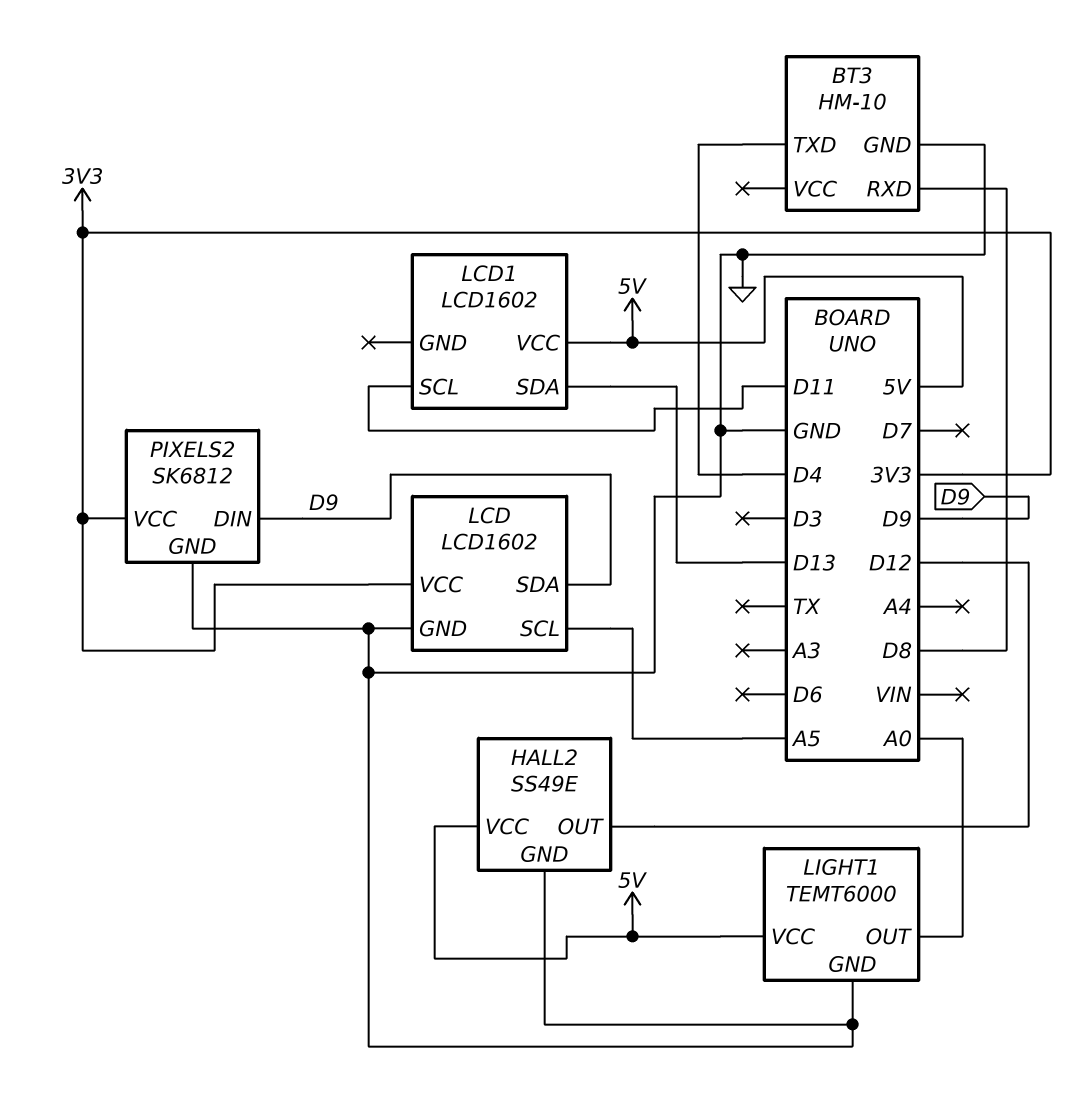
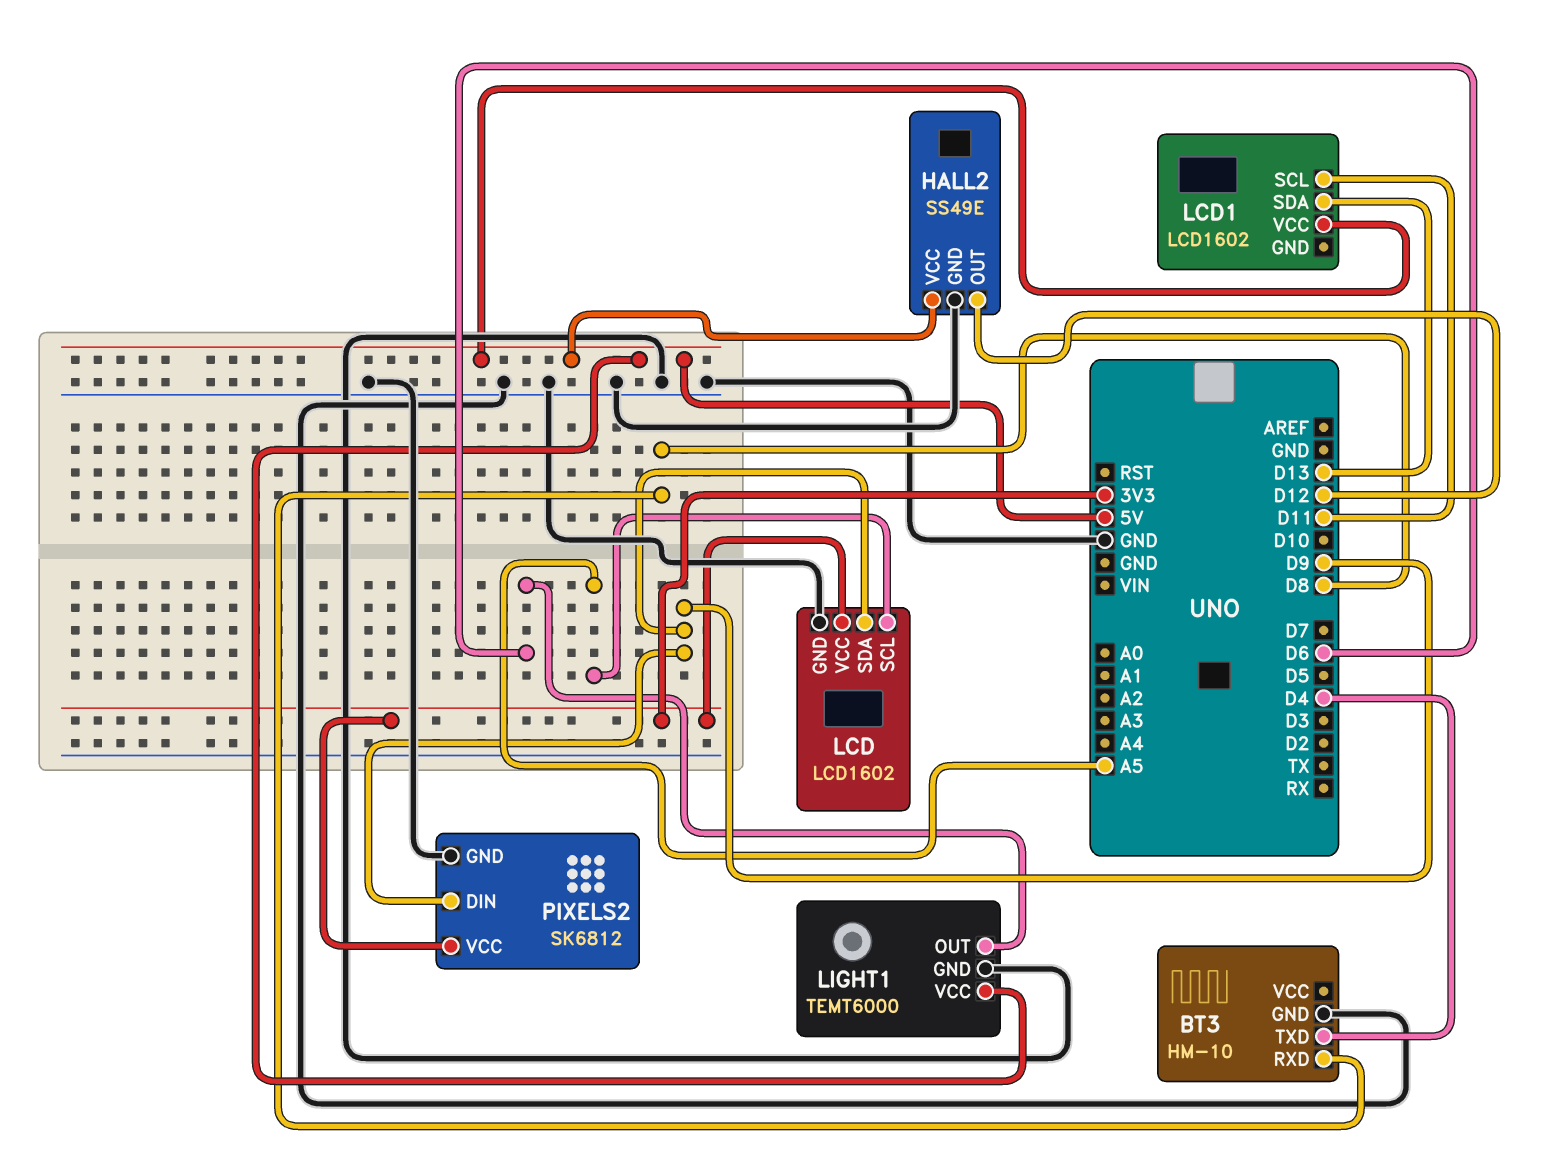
LIGHT1 pin OUT: A0 -> D6

